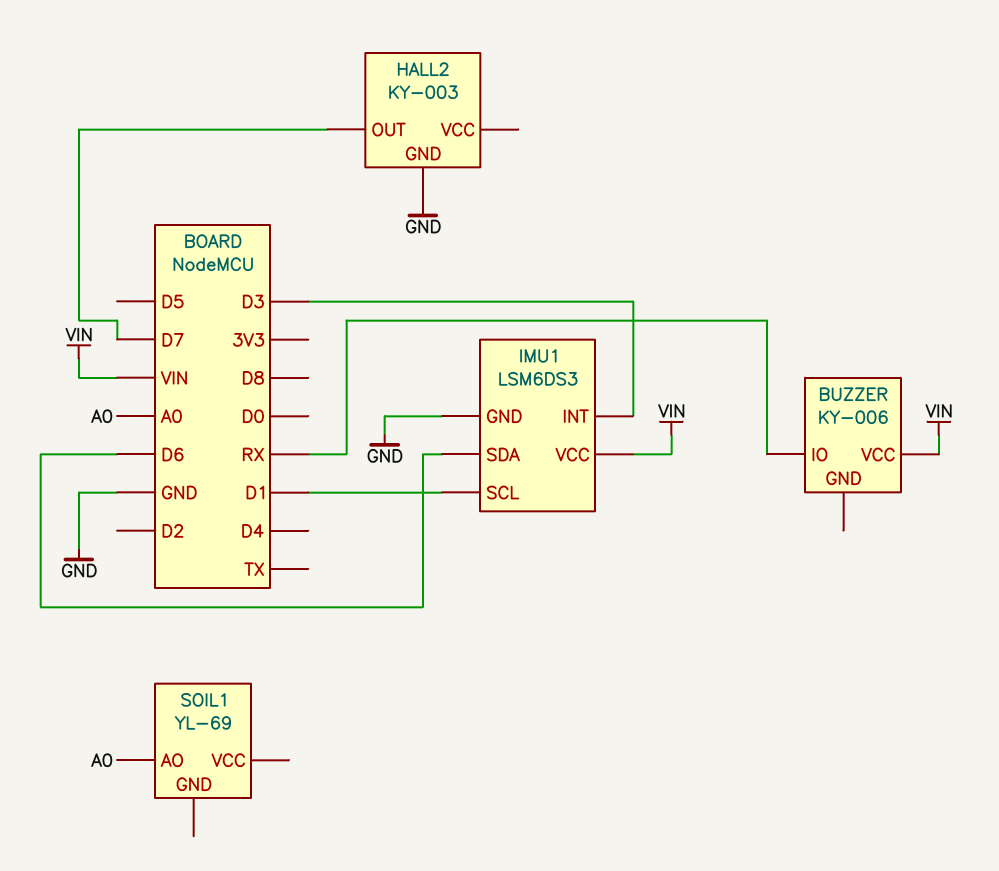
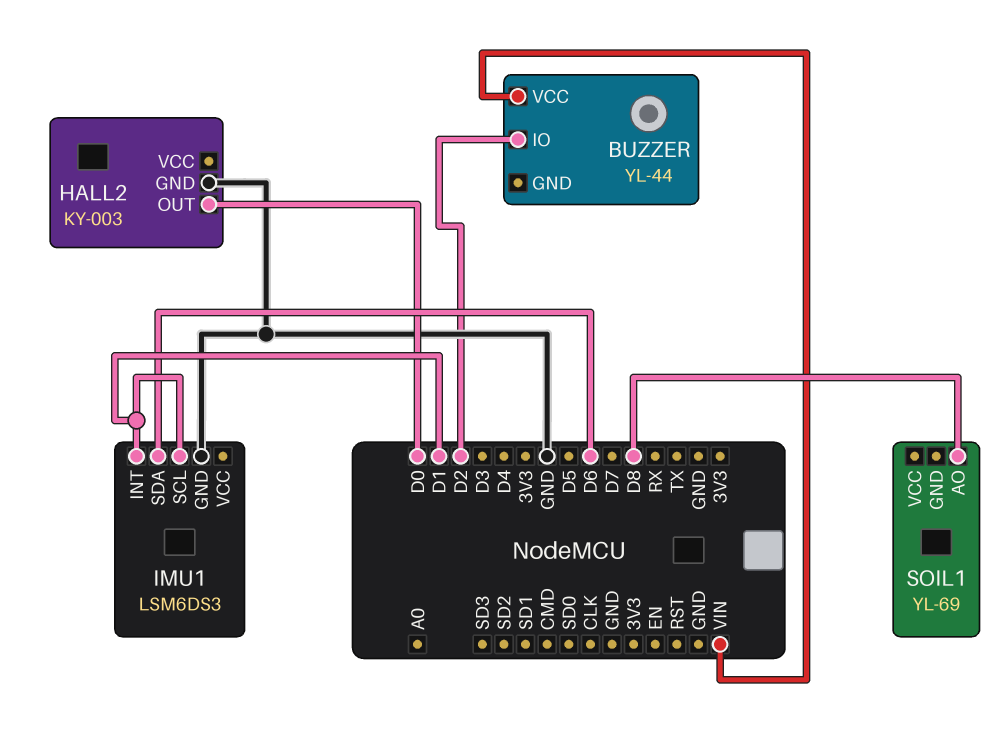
BUZZER: KY-006 -> YL-44
BUZZER pin IO: RX -> D2
HALL2 pin OUT: D7 -> D0
IMU1 pin INT: D3 -> D1
IMU1 pin VCC: VIN -> none
SOIL1 pin AO: A0 -> D8

